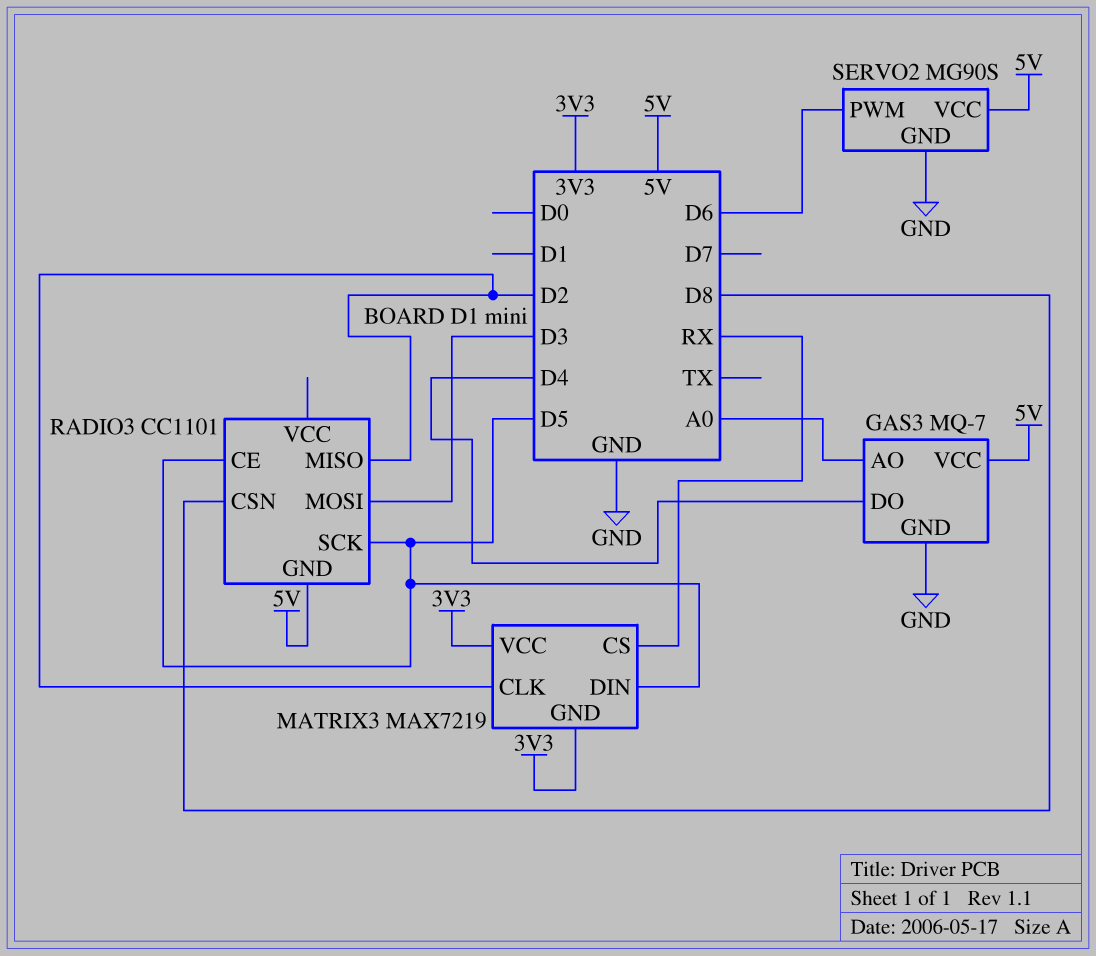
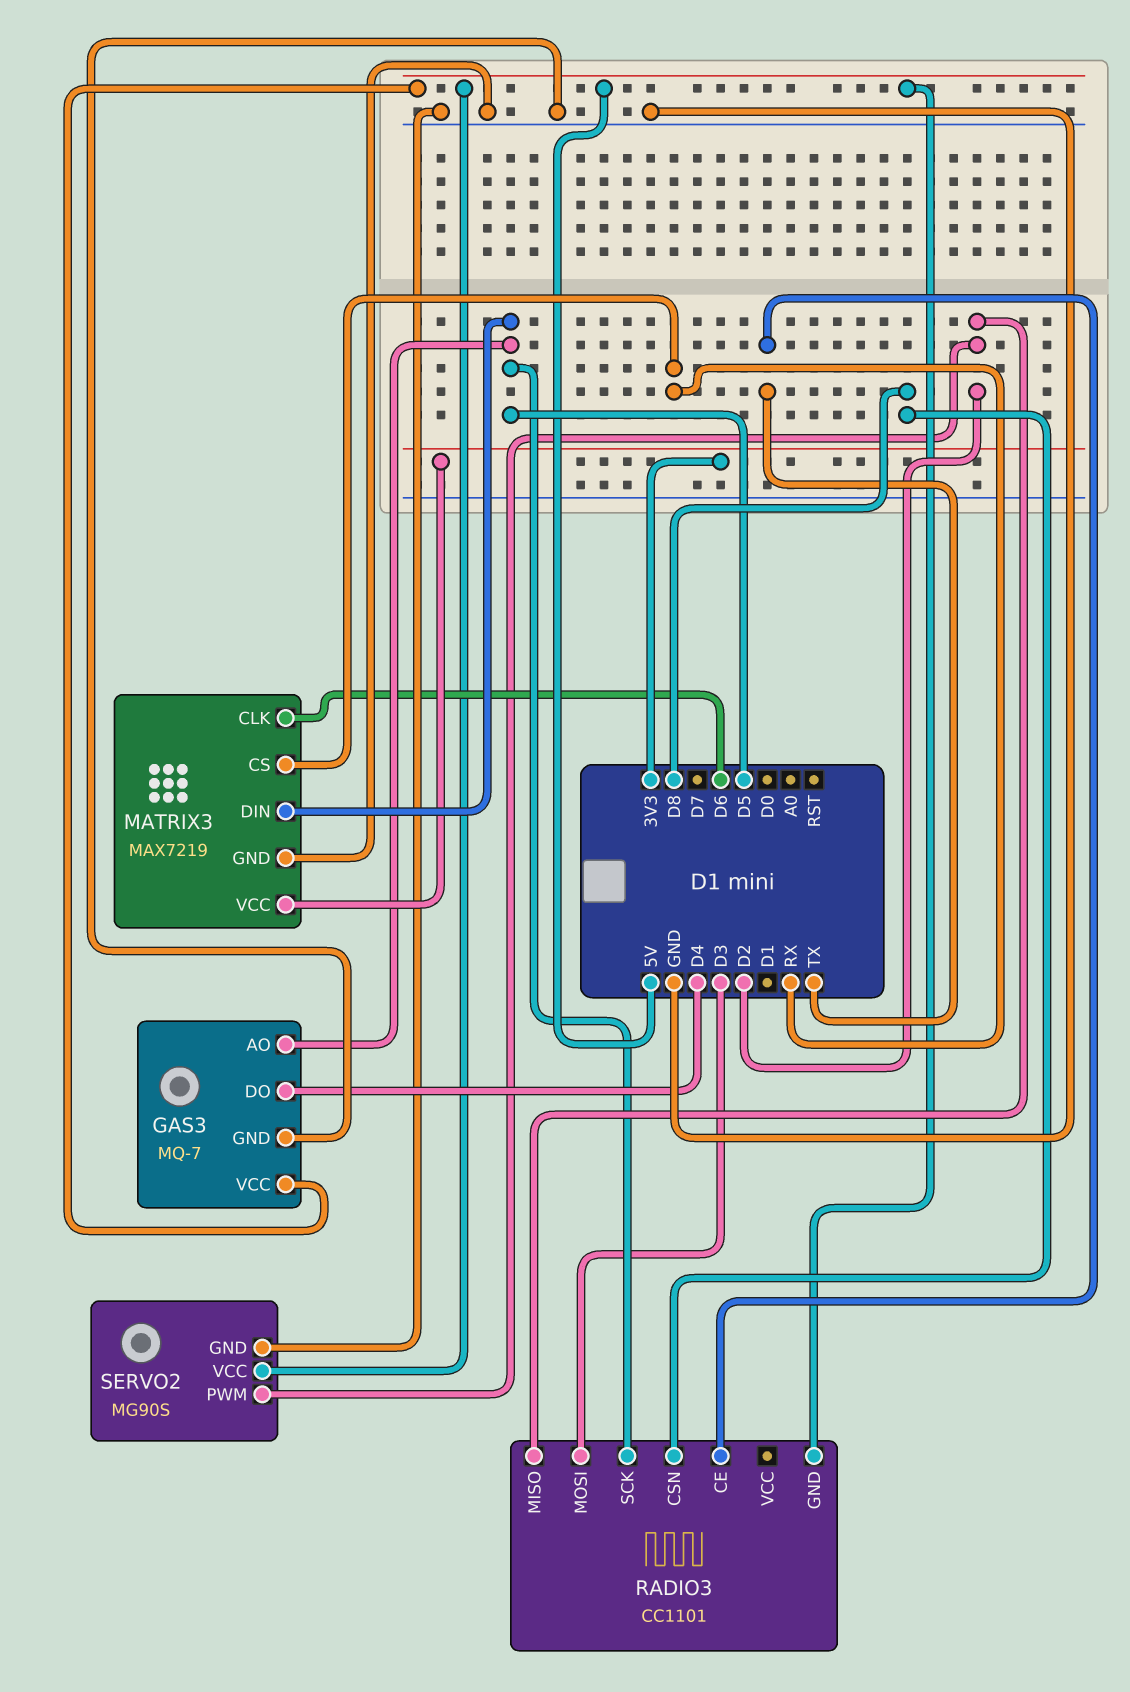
GAS3 pin AO: A0 -> D5
MATRIX3 pin CLK: D2 -> D6
MATRIX3 pin GND: 3V3 -> GND
RADIO3 pin CE: D5 -> TX
SERVO2 pin PWM: D6 -> D2

